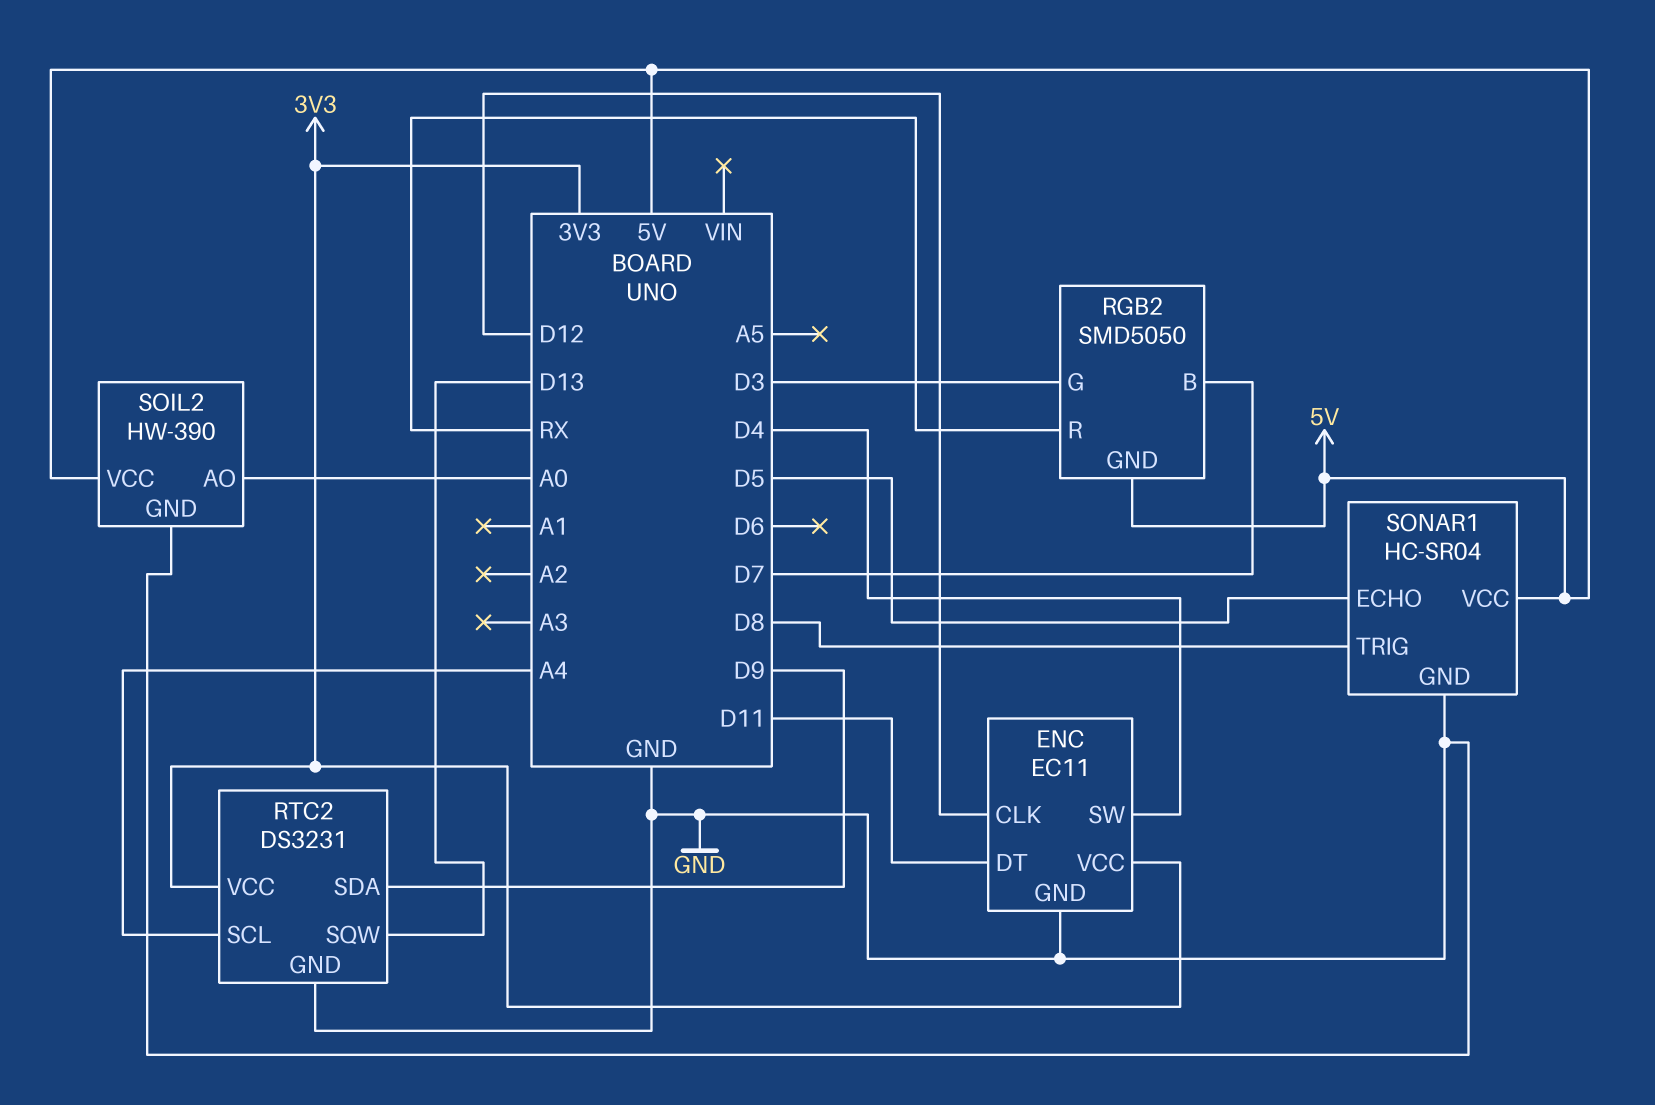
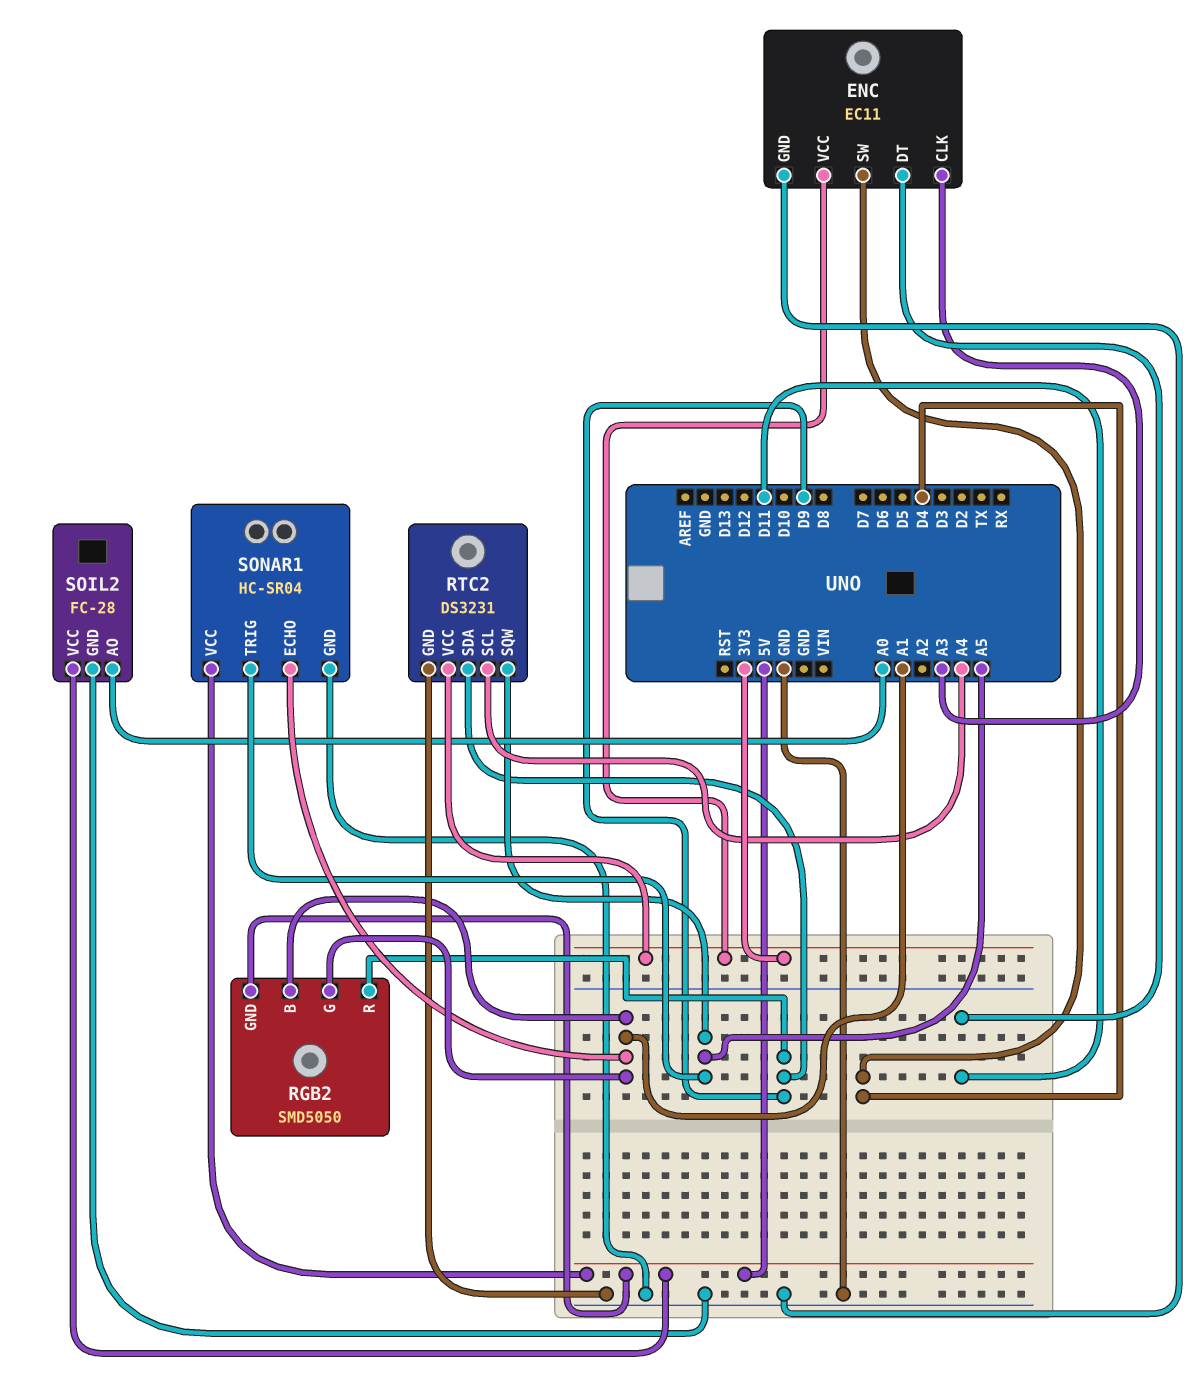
ENC pin CLK: D12 -> A3
RGB2 pin B: D7 -> A1
RGB2 pin G: D3 -> A1
RGB2 pin R: RX -> D9
RTC2 pin SQW: D13 -> A5
SOIL2: HW-390 -> FC-28
SONAR1 pin ECHO: D5 -> A1
SONAR1 pin TRIG: D8 -> A5

